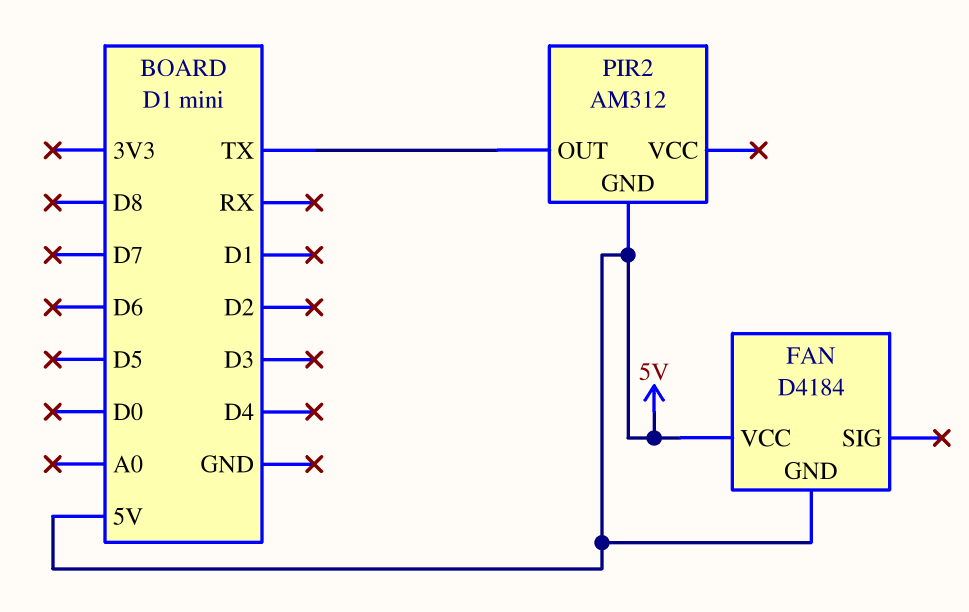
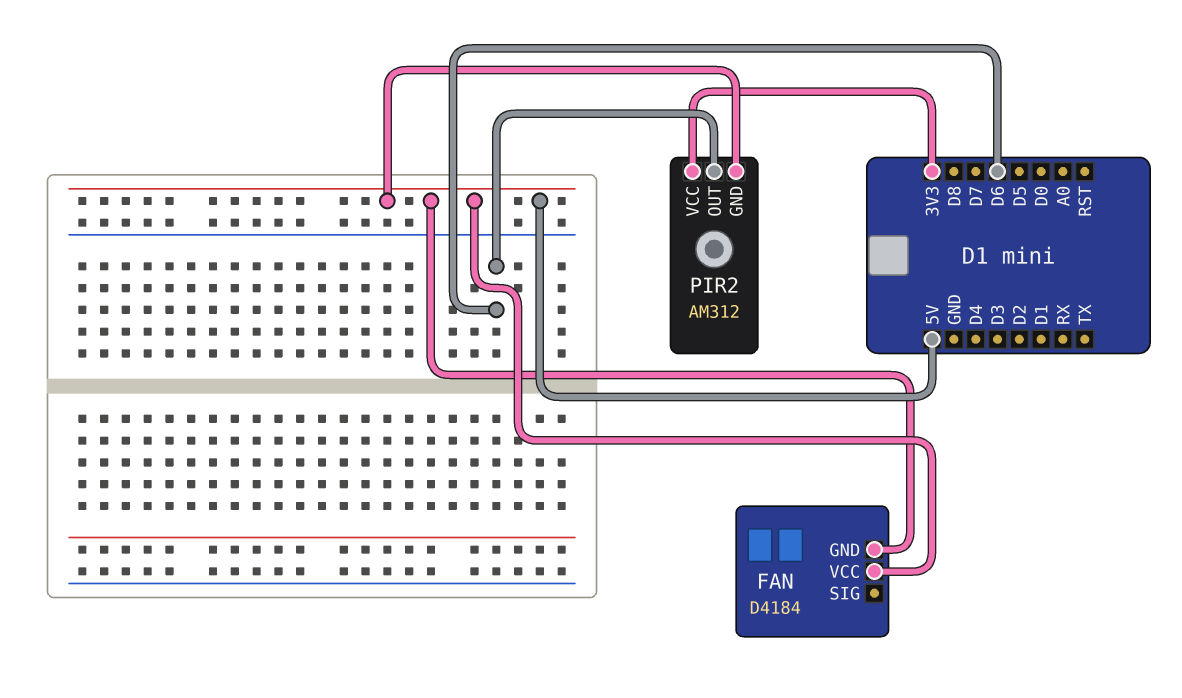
PIR2 pin OUT: TX -> D6
PIR2 pin VCC: none -> 3V3

